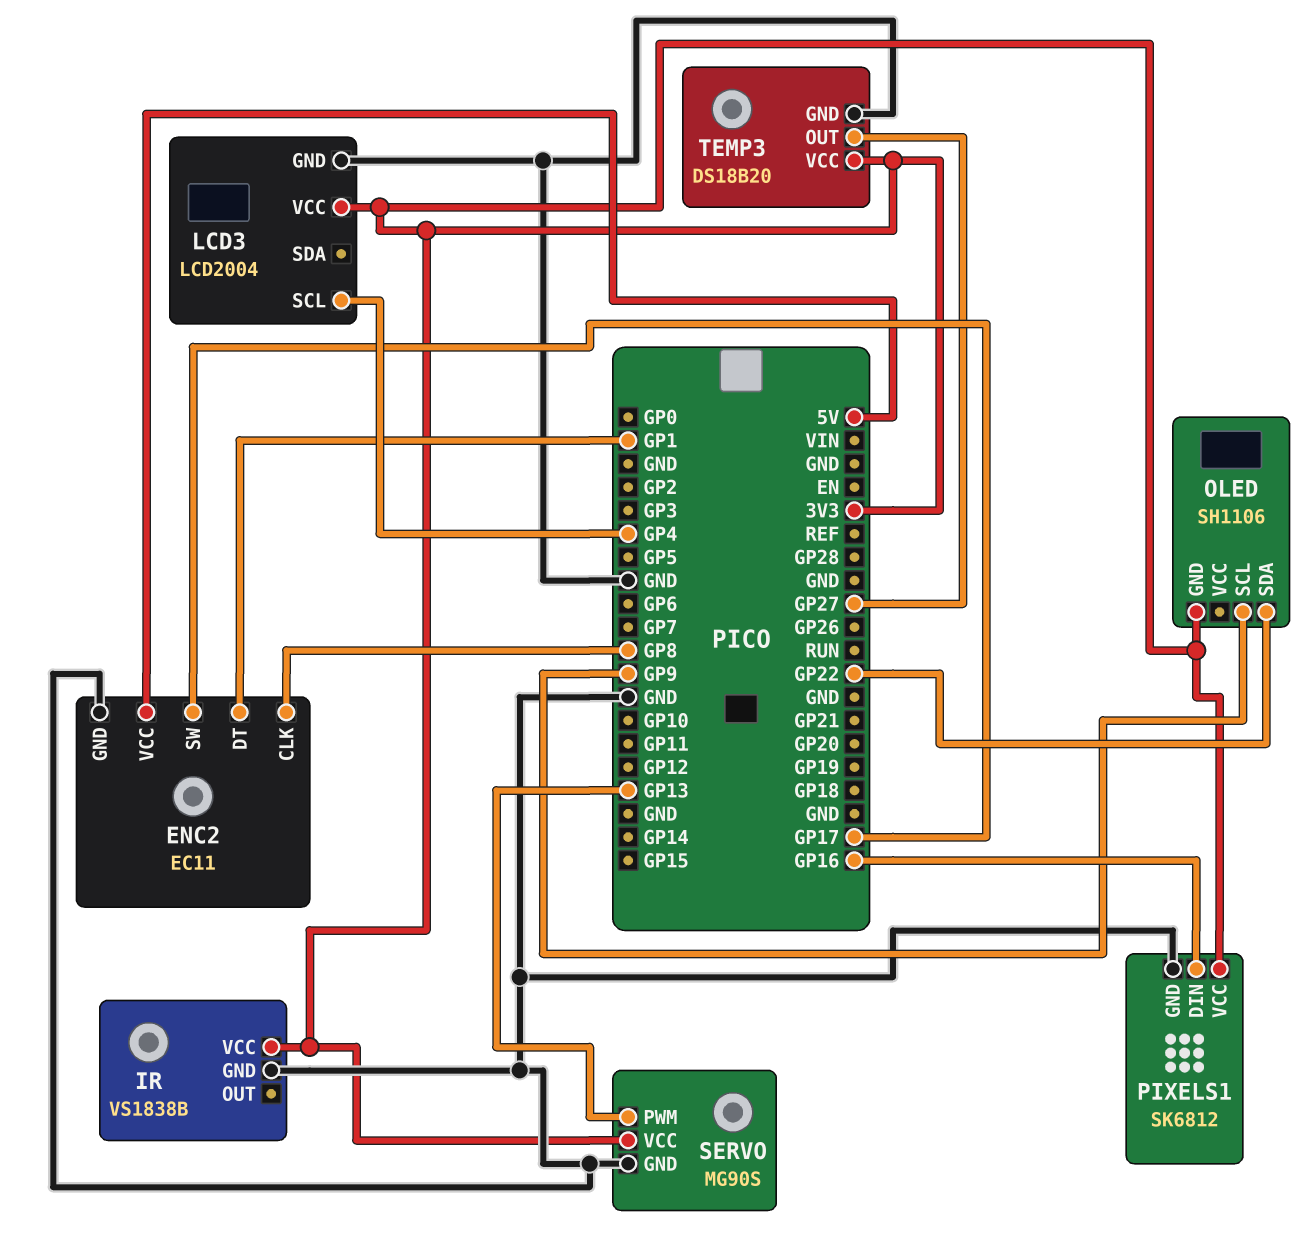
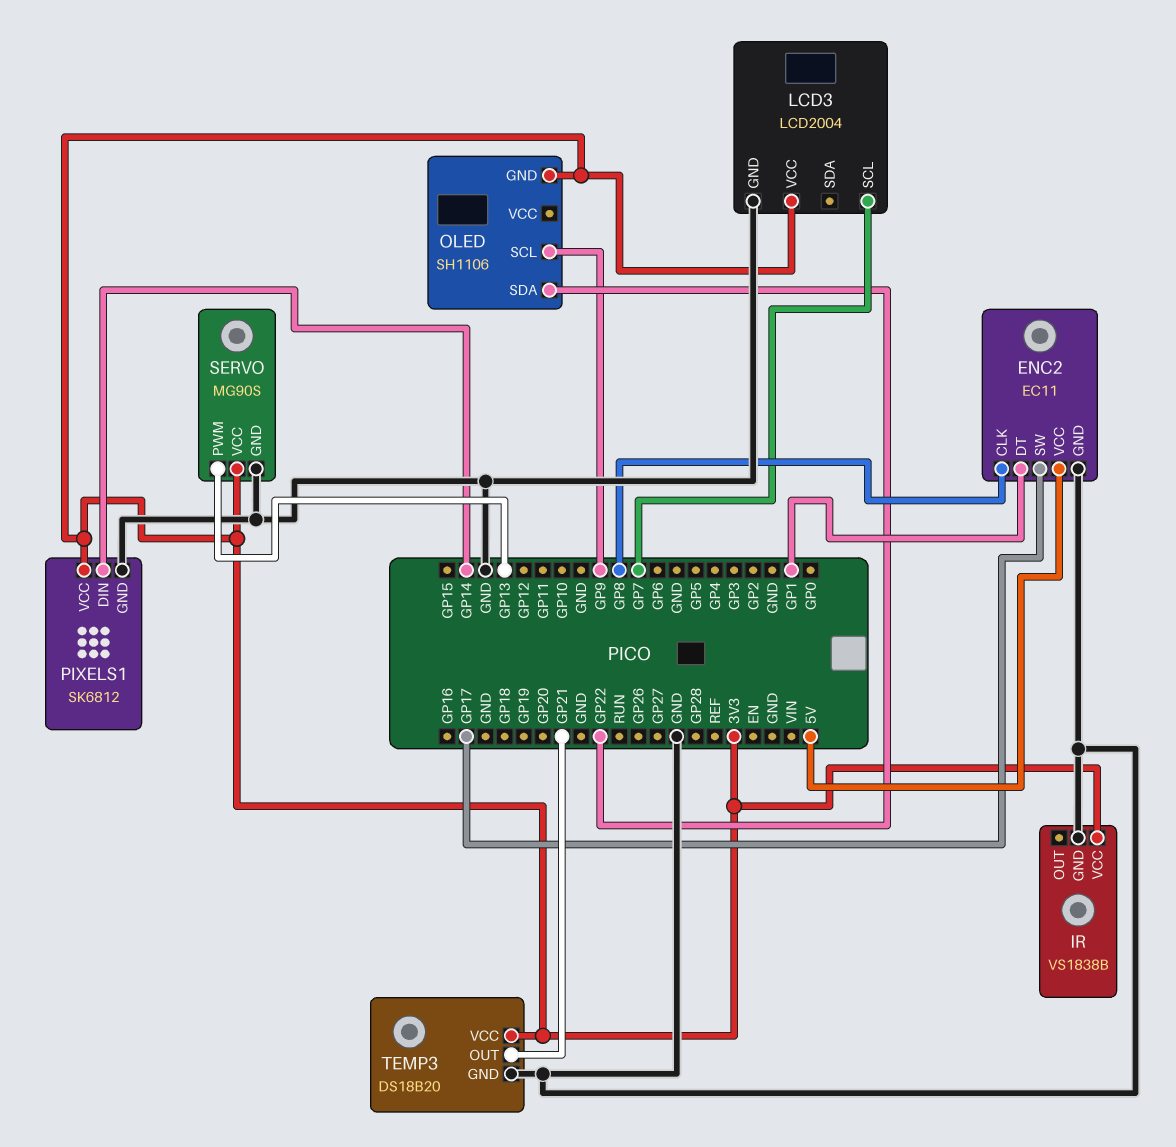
LCD3 pin SCL: GP4 -> GP7
PIXELS1 pin DIN: GP16 -> GP14
TEMP3 pin OUT: GP27 -> GP21

